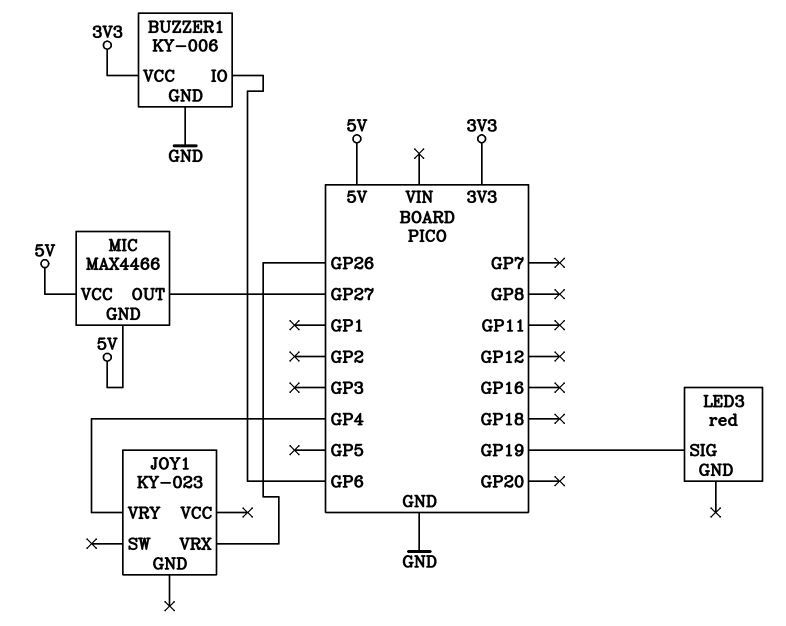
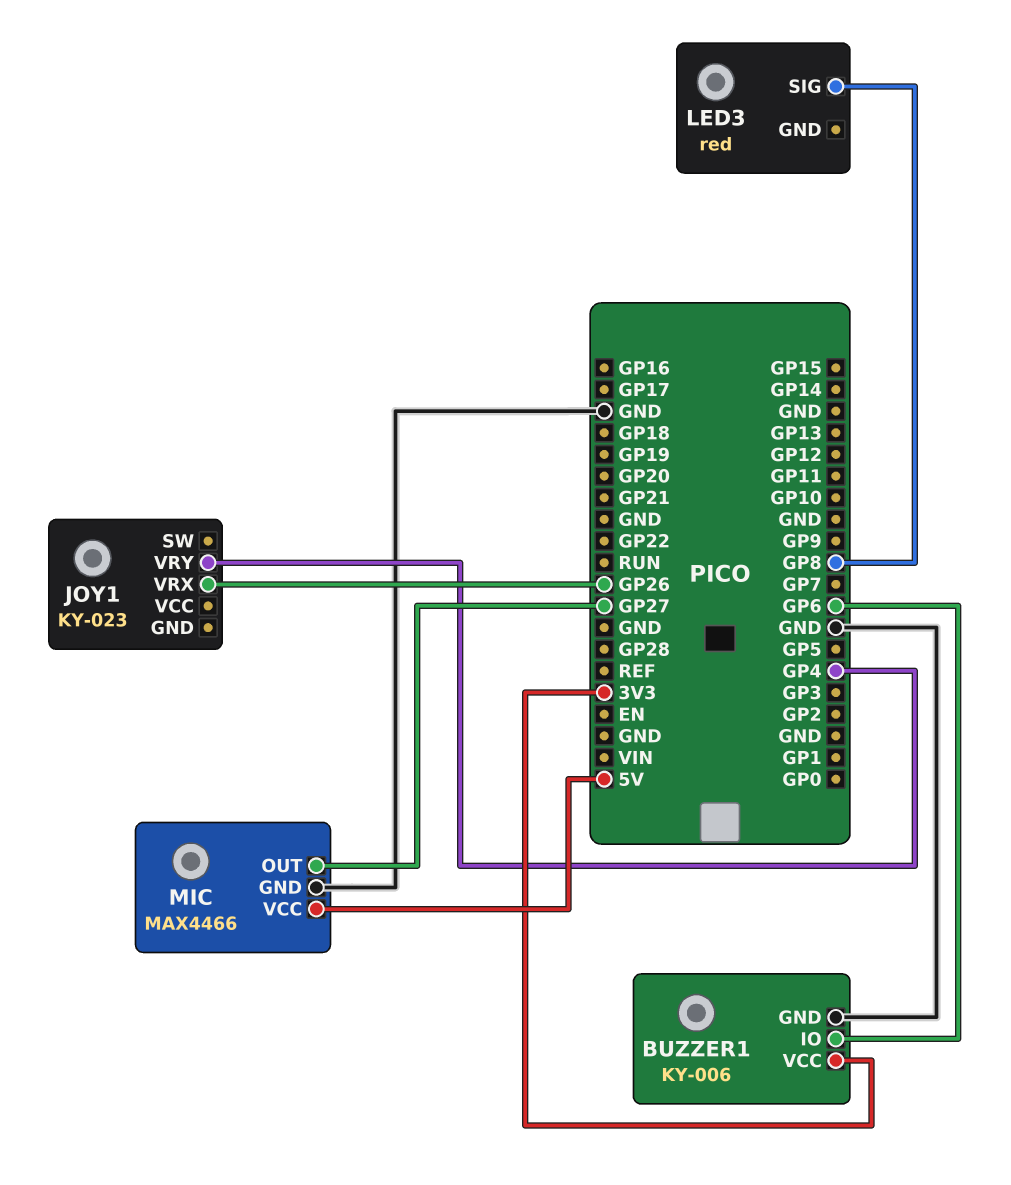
LED3 pin SIG: GP19 -> GP8
MIC pin GND: 5V -> GND

